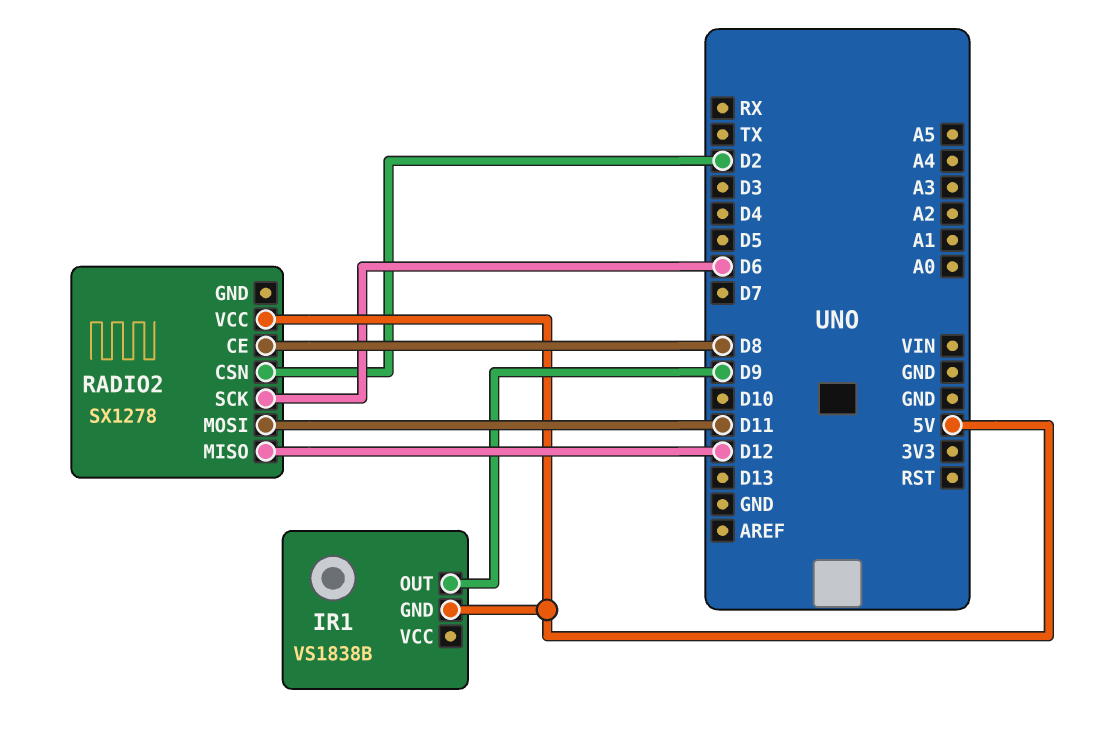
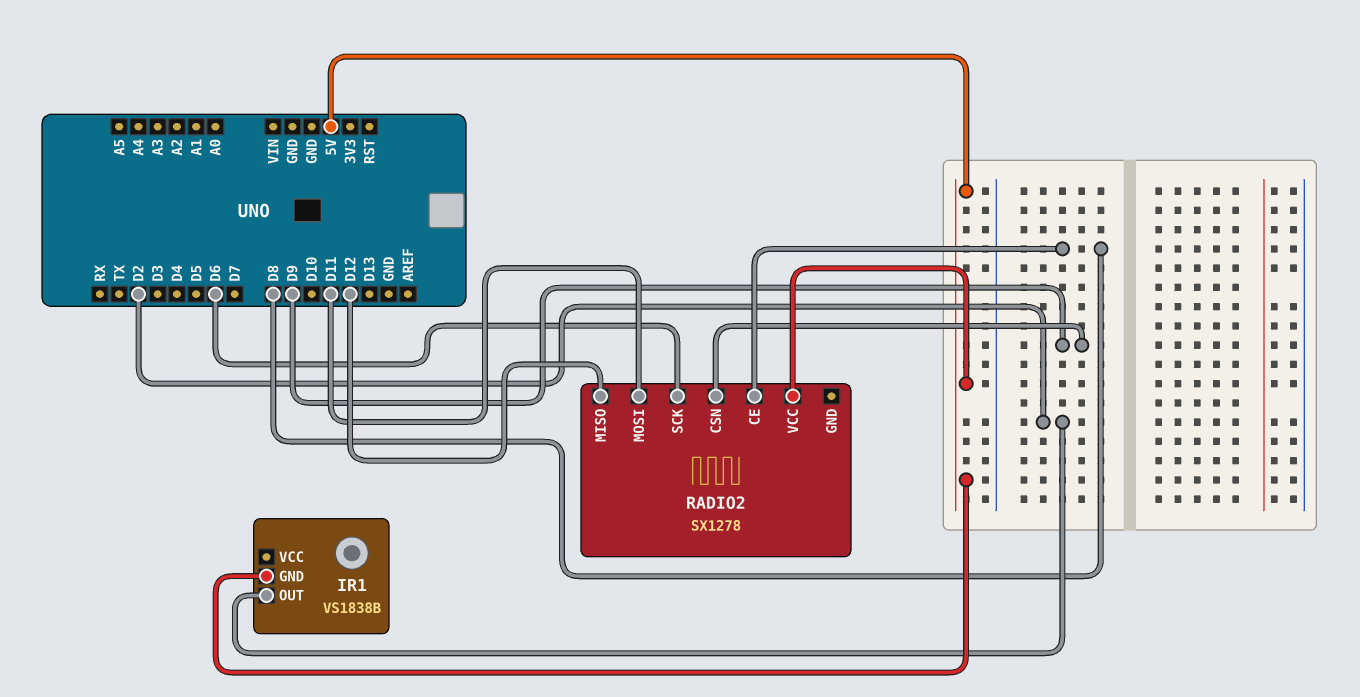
IR1 pin OUT: D9 -> D2
RADIO2 pin CSN: D2 -> D9

